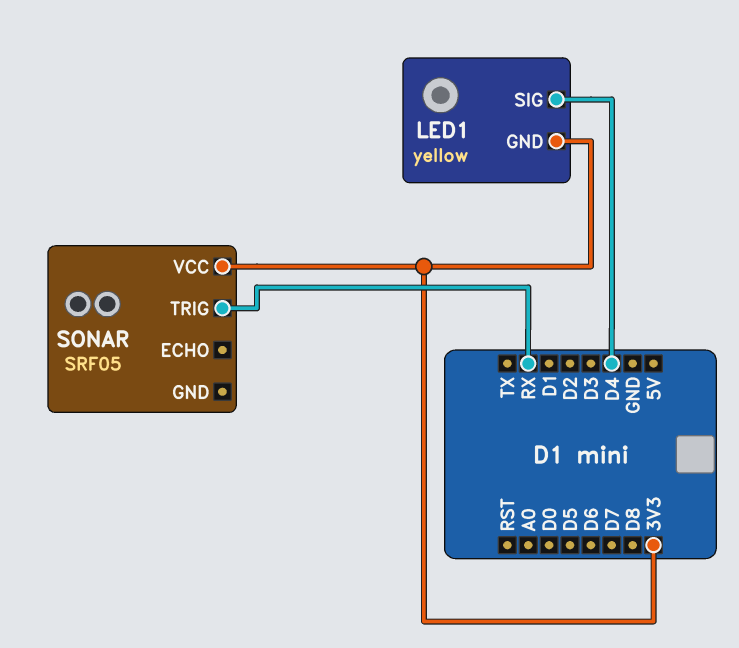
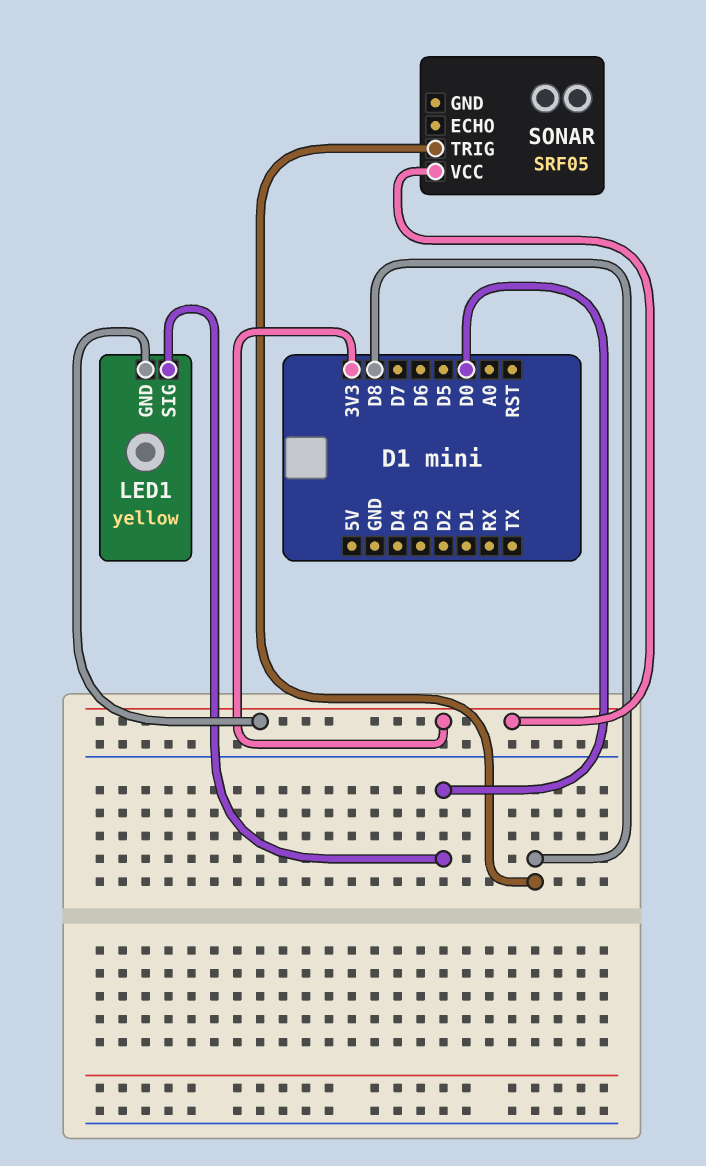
LED1 pin SIG: D4 -> D0
SONAR pin TRIG: RX -> D8

